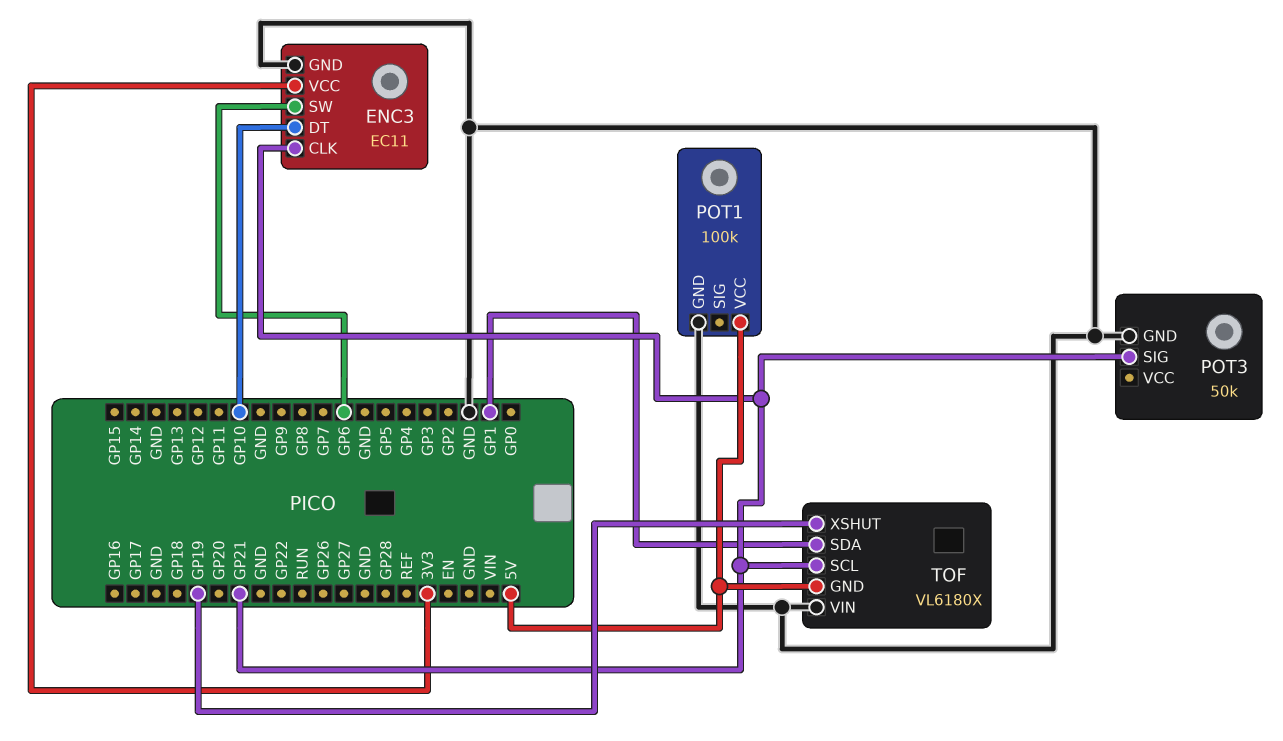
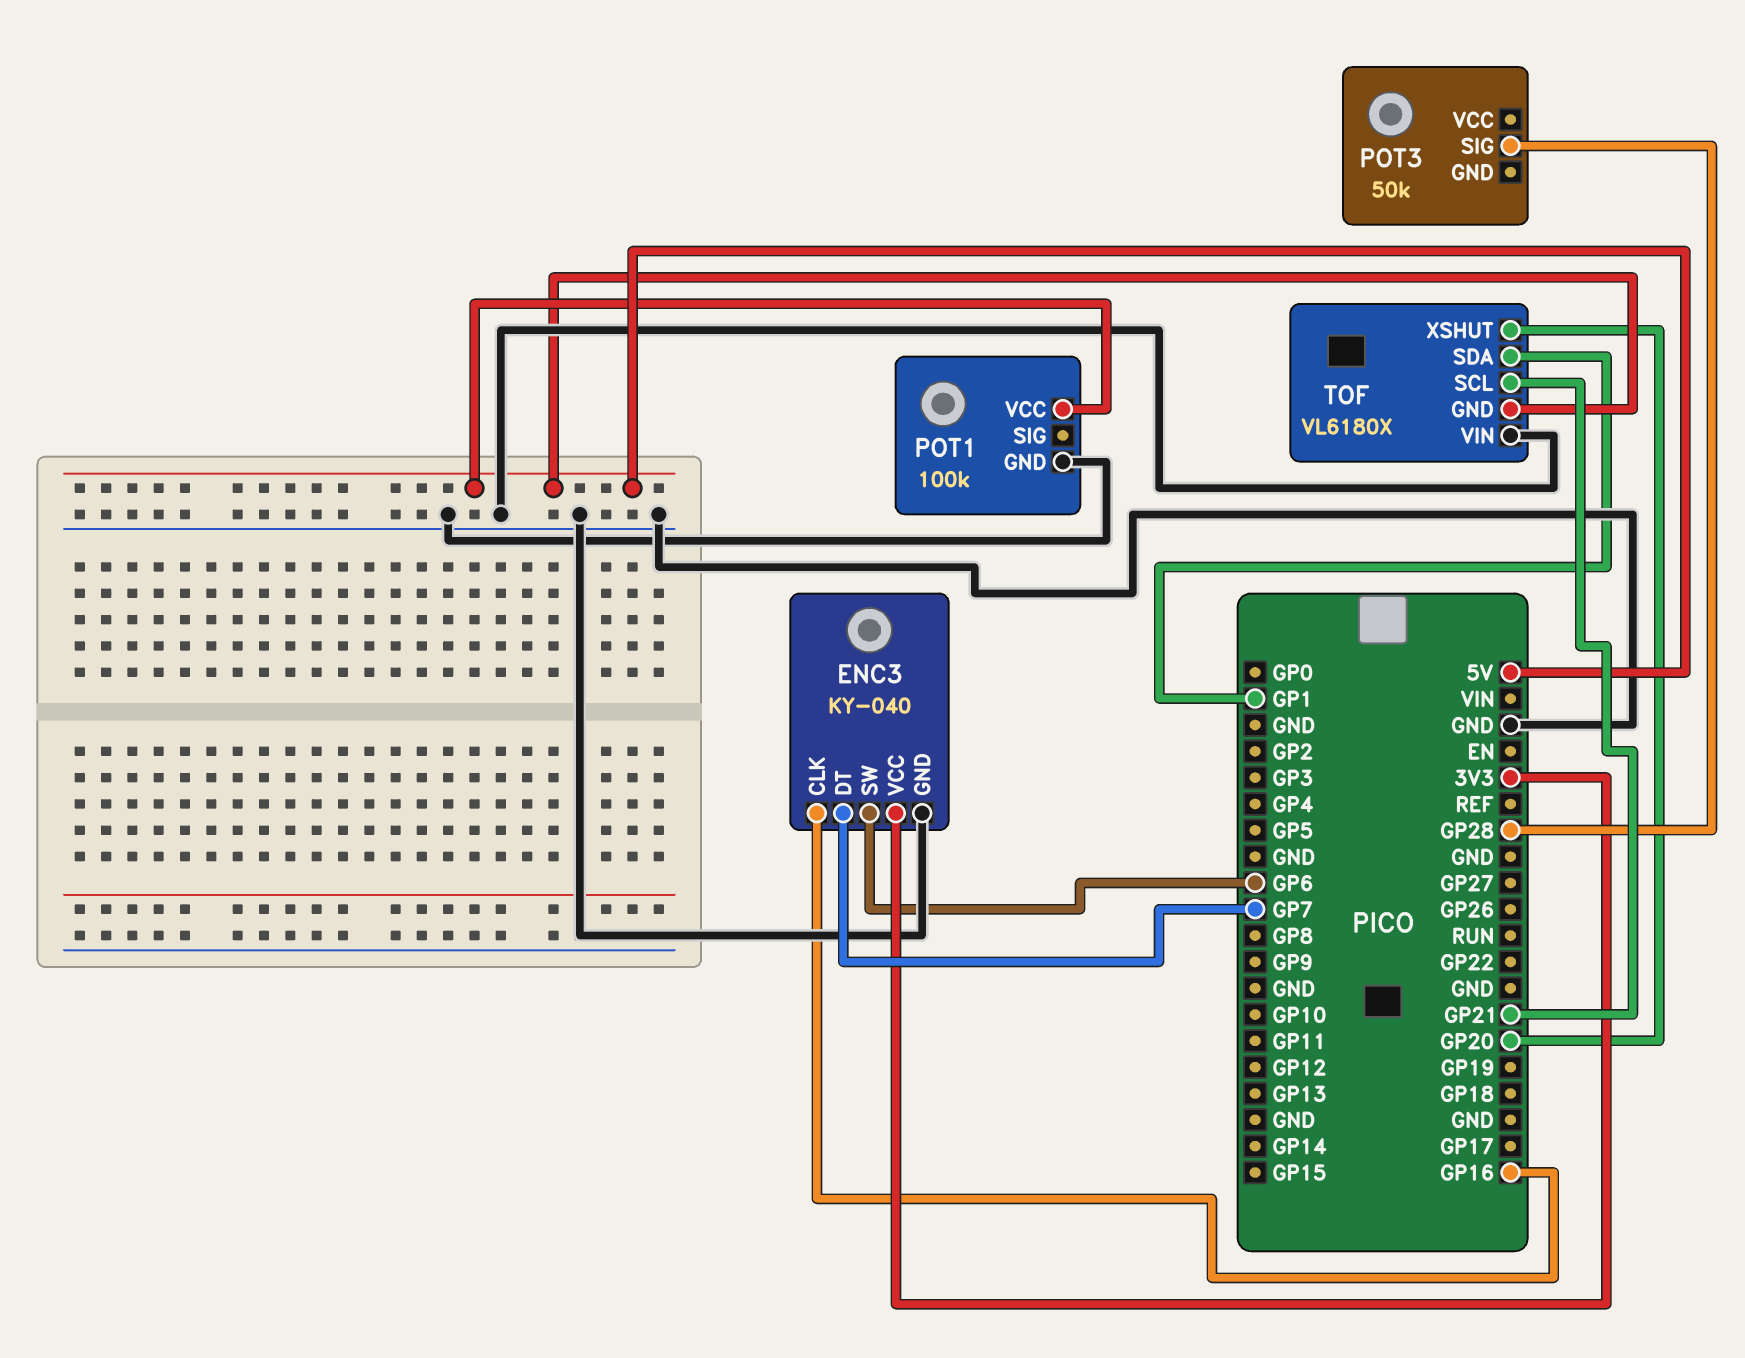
ENC3: EC11 -> KY-040
ENC3 pin CLK: GP21 -> GP16
ENC3 pin DT: GP10 -> GP7
POT3 pin GND: GND -> none
POT3 pin SIG: GP21 -> GP28
TOF pin XSHUT: GP19 -> GP20

